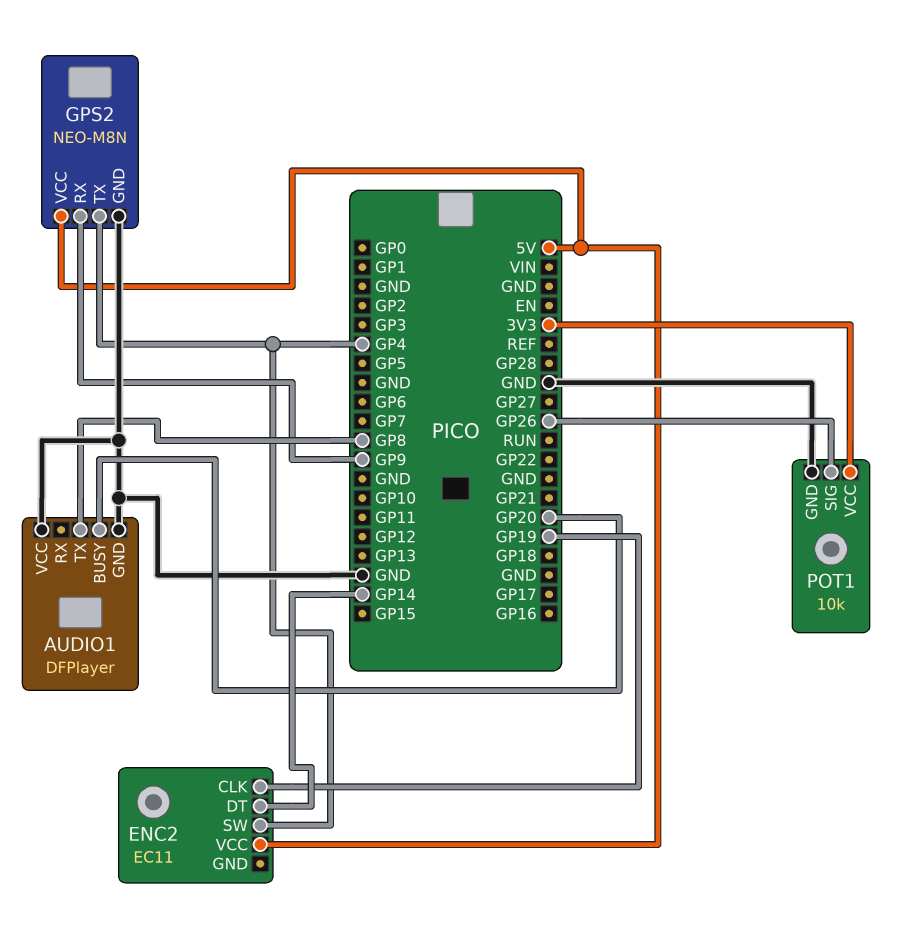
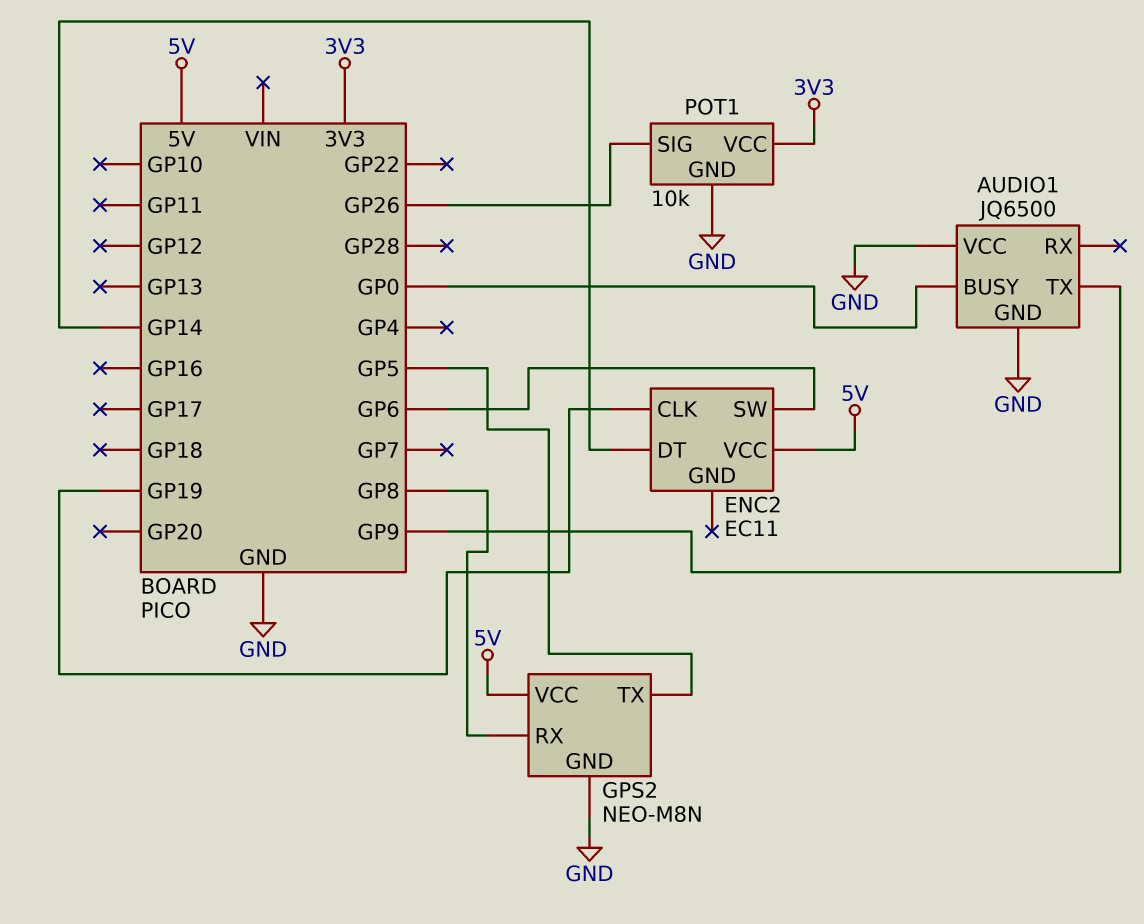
AUDIO1: DFPlayer -> JQ6500
AUDIO1 pin BUSY: GP20 -> GP0
AUDIO1 pin TX: GP8 -> GP9
ENC2 pin SW: GP4 -> GP6
GPS2 pin RX: GP9 -> GP8
GPS2 pin TX: GP4 -> GP5

